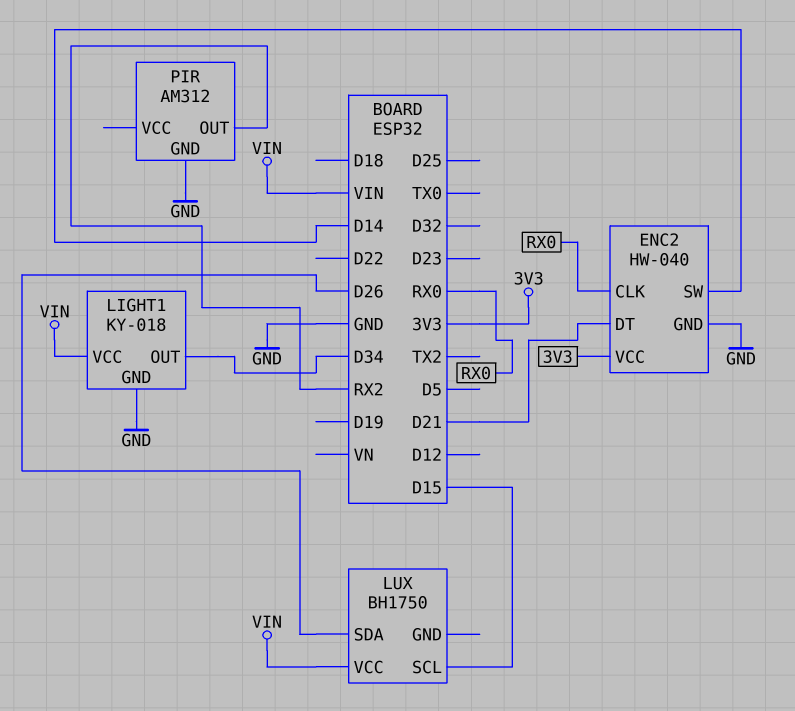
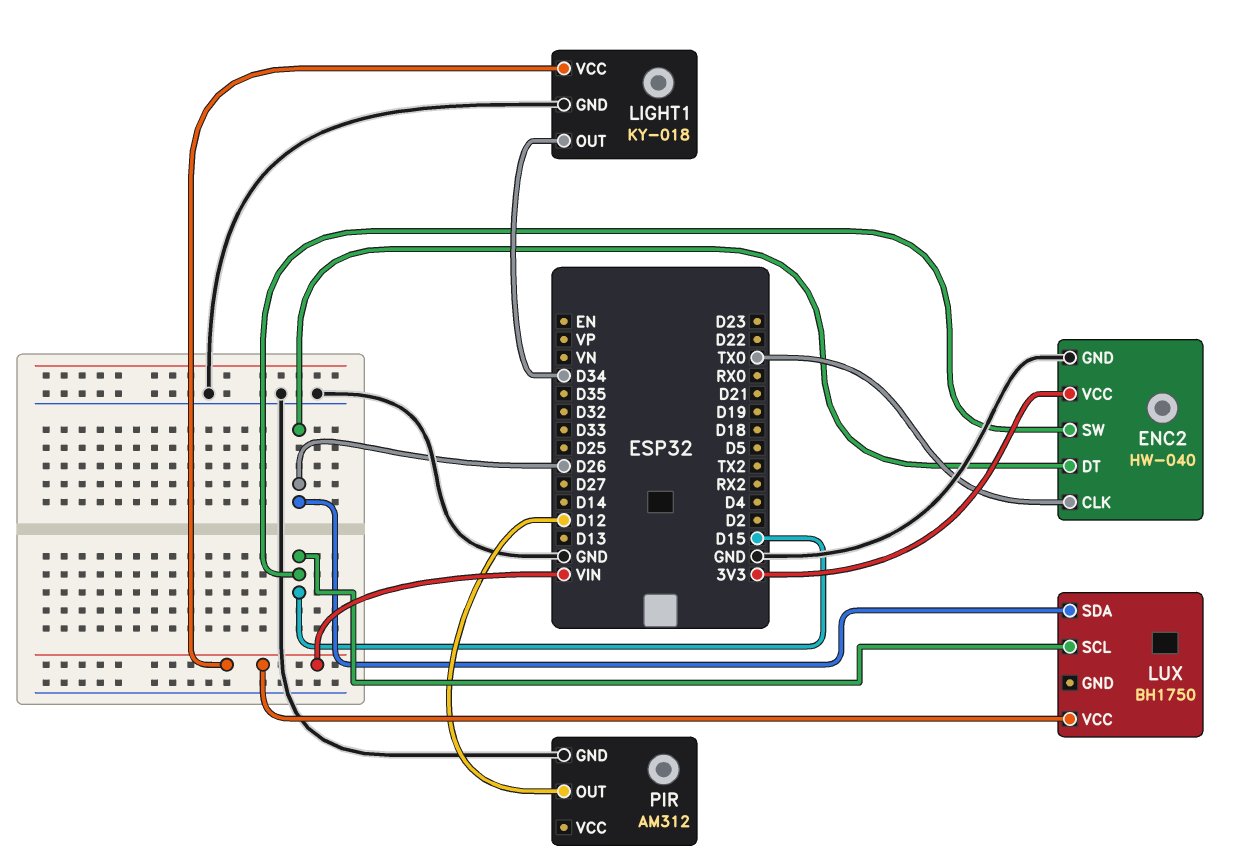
ENC2 pin CLK: RX0 -> TX0
ENC2 pin DT: D21 -> D26
ENC2 pin SW: D14 -> D15
PIR pin OUT: RX2 -> D12

